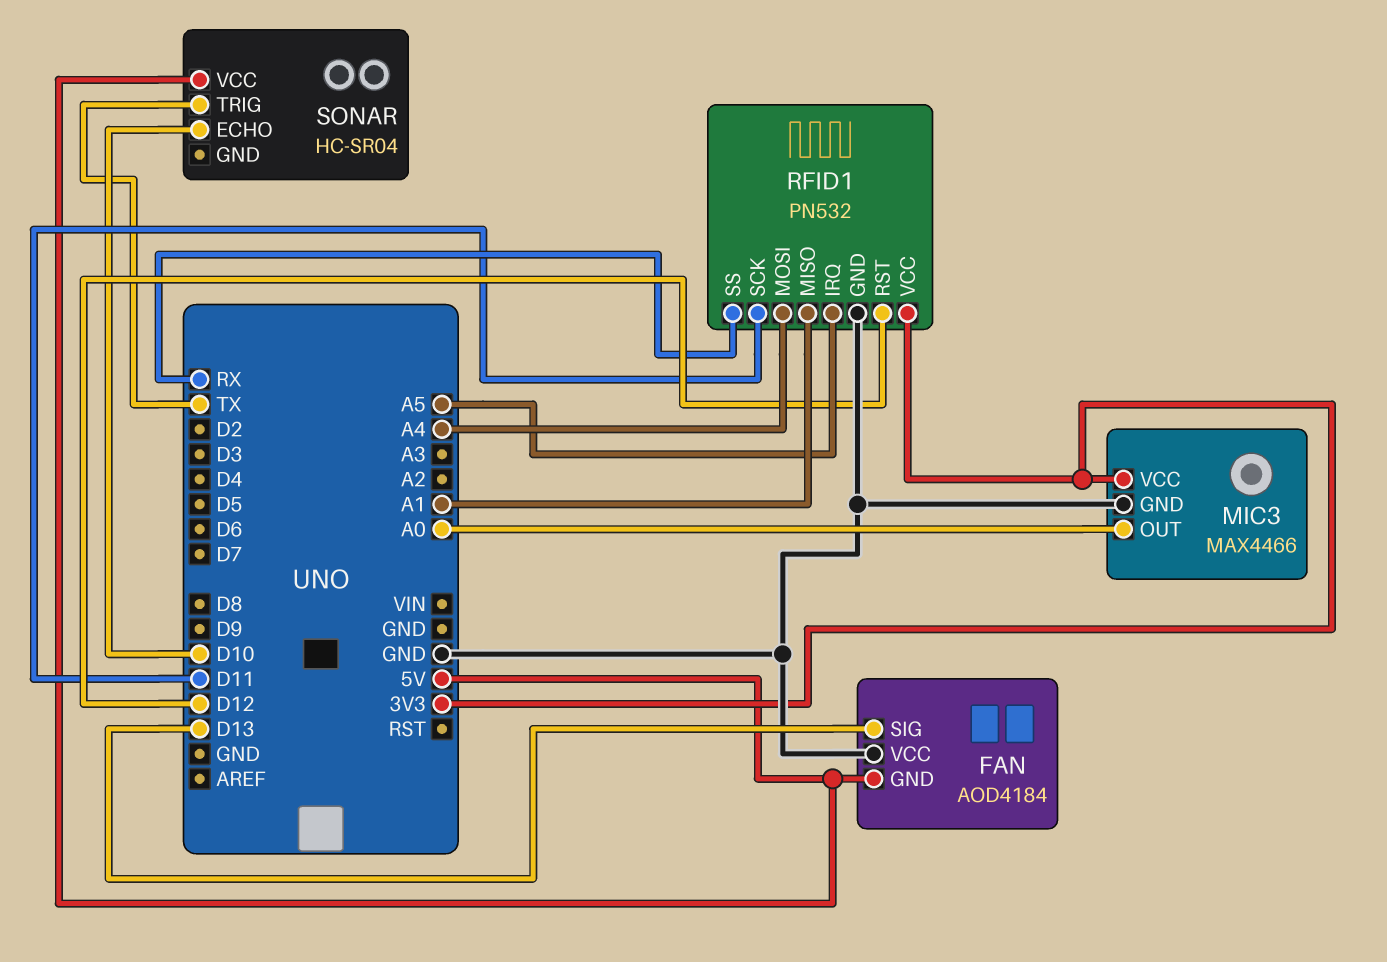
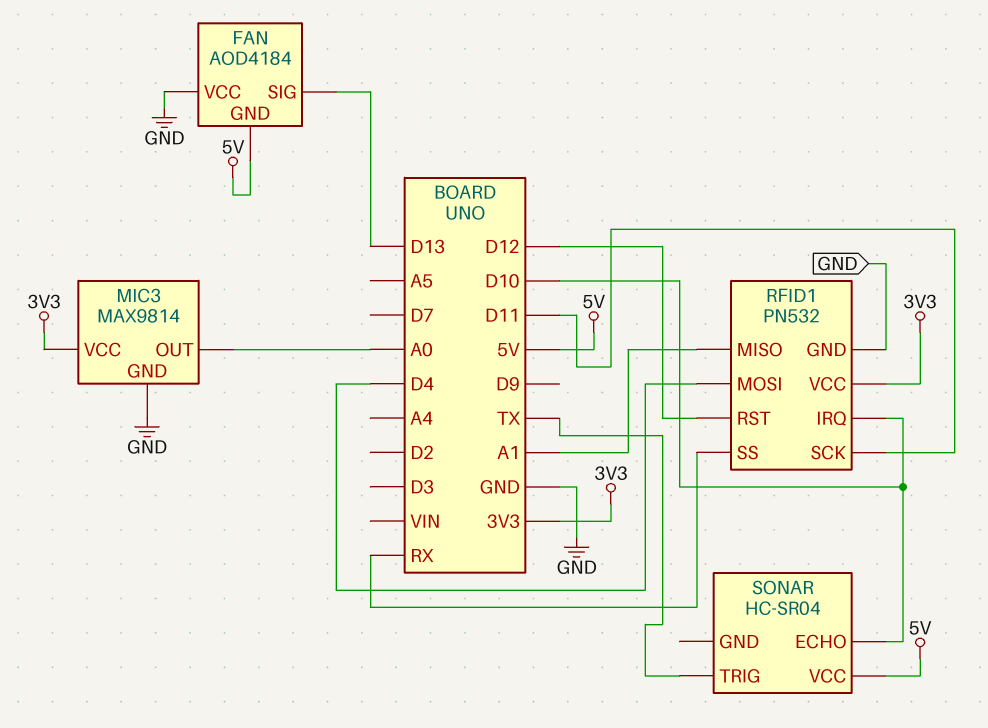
MIC3: MAX4466 -> MAX9814
RFID1 pin IRQ: A5 -> D10
RFID1 pin MOSI: A4 -> D4

